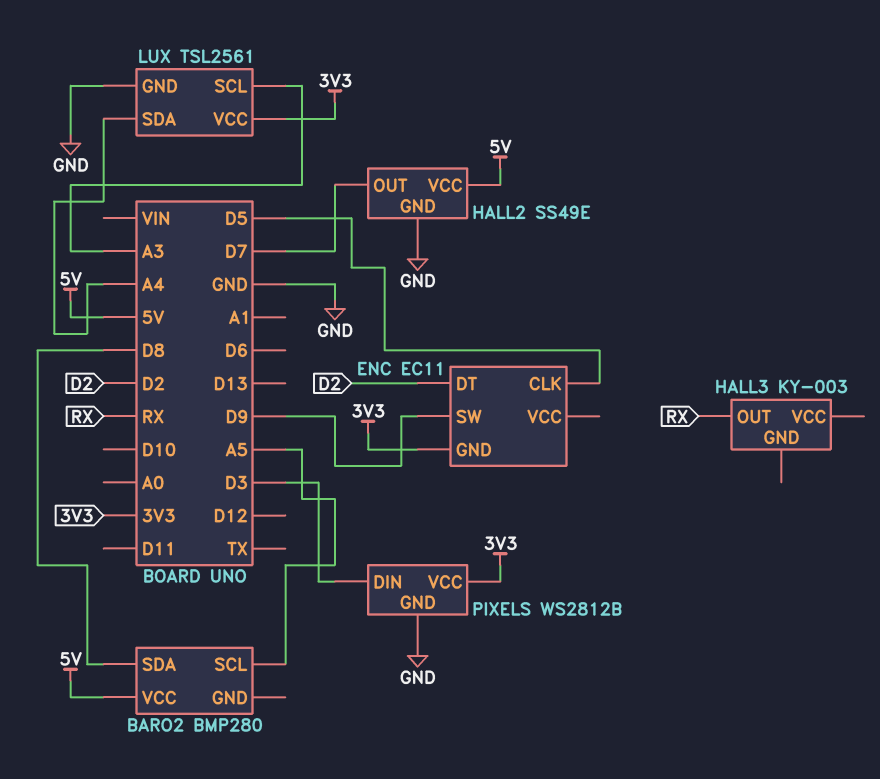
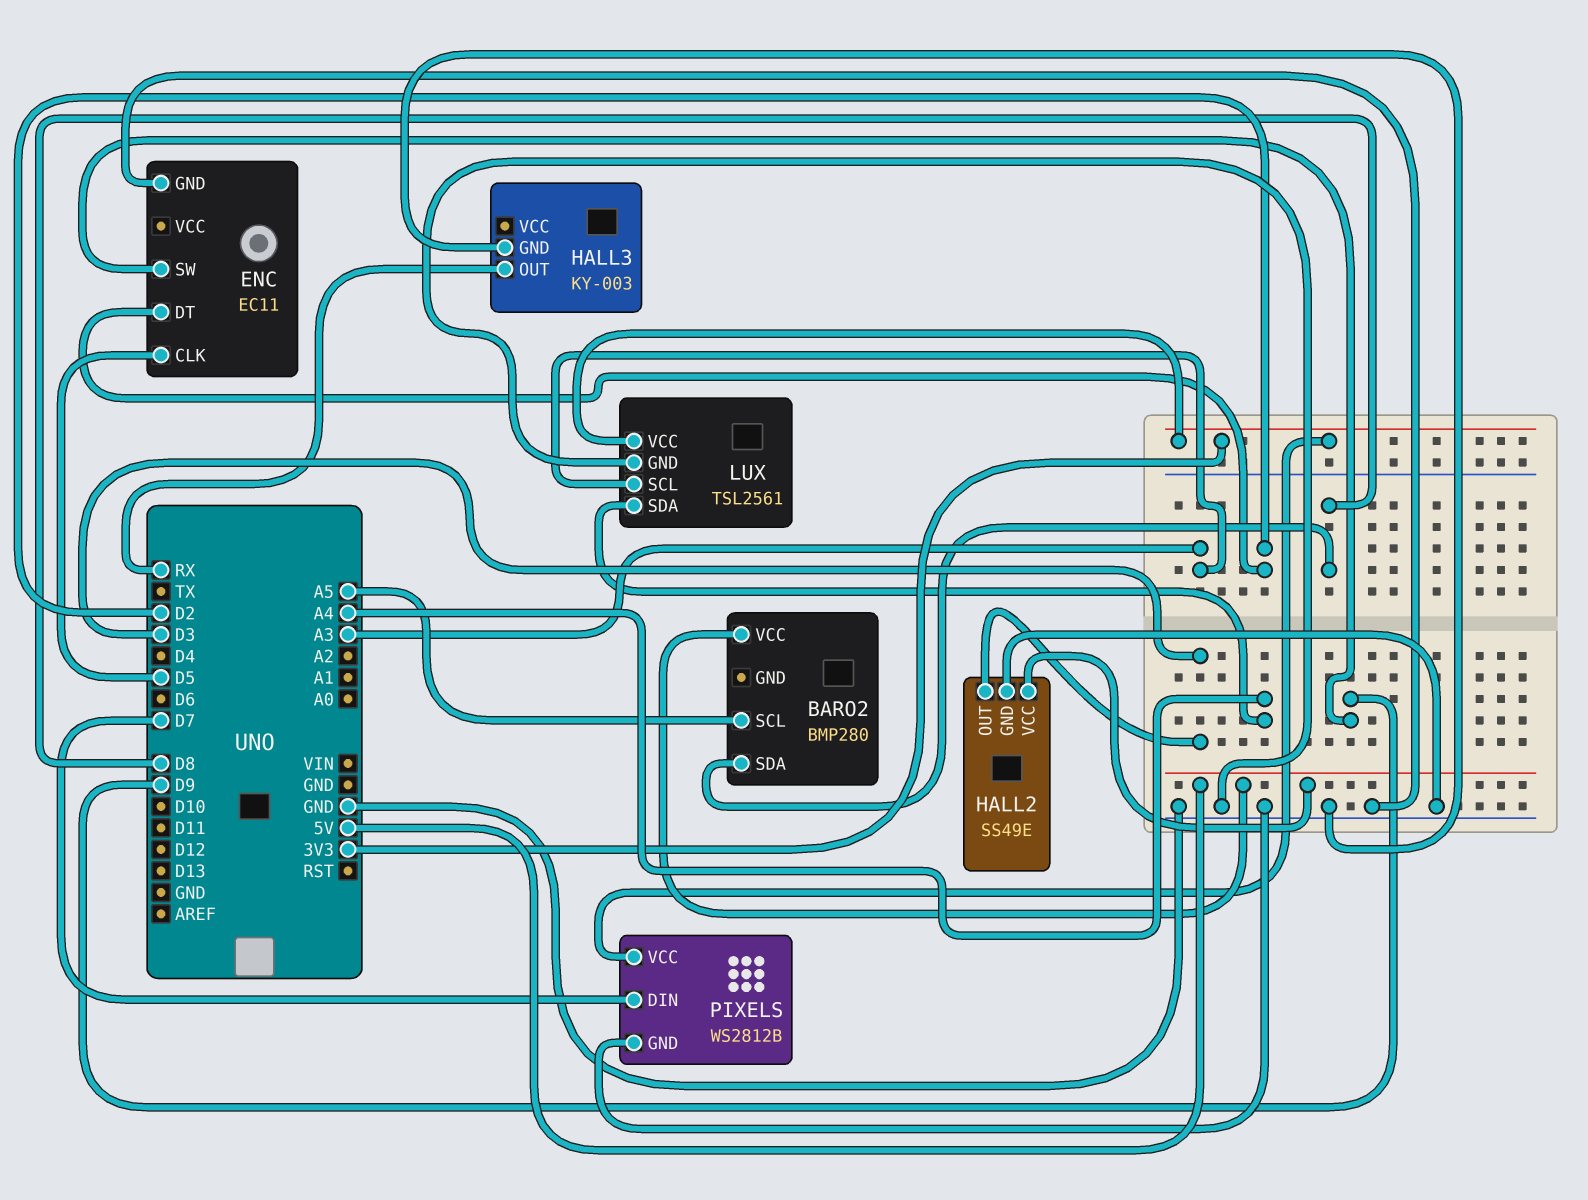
ENC pin GND: 3V3 -> GND
HALL2 pin OUT: D7 -> D3
HALL3 pin GND: none -> GND
PIXELS pin DIN: D3 -> D7

